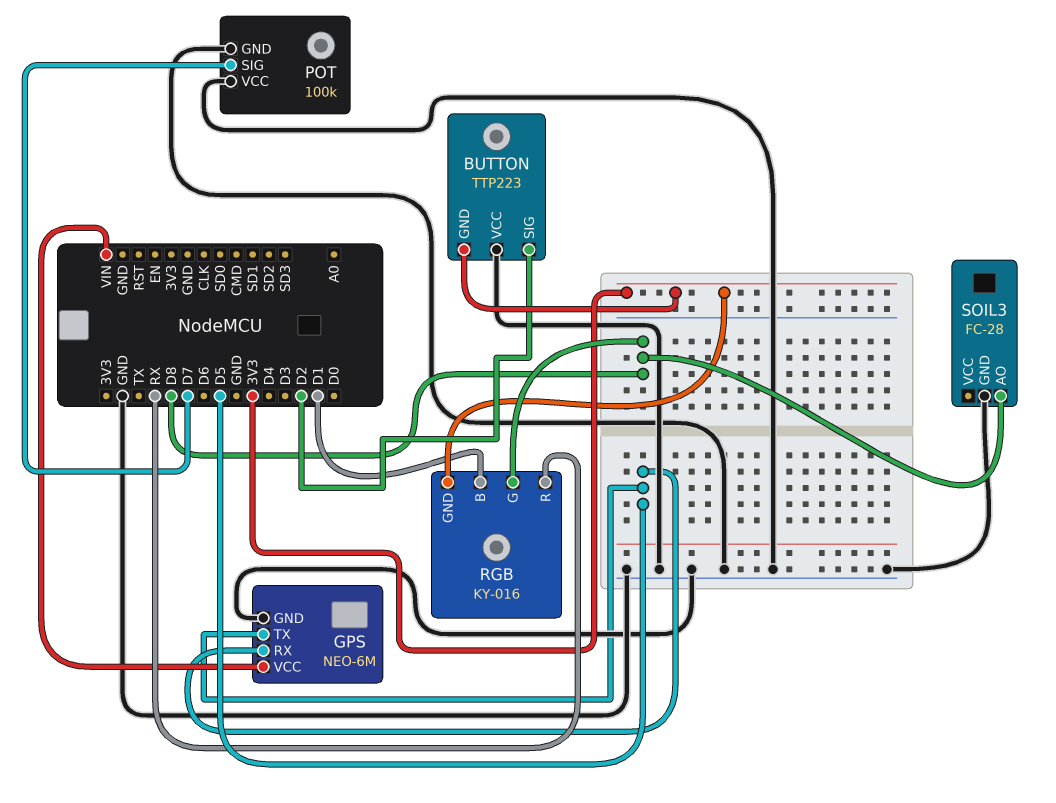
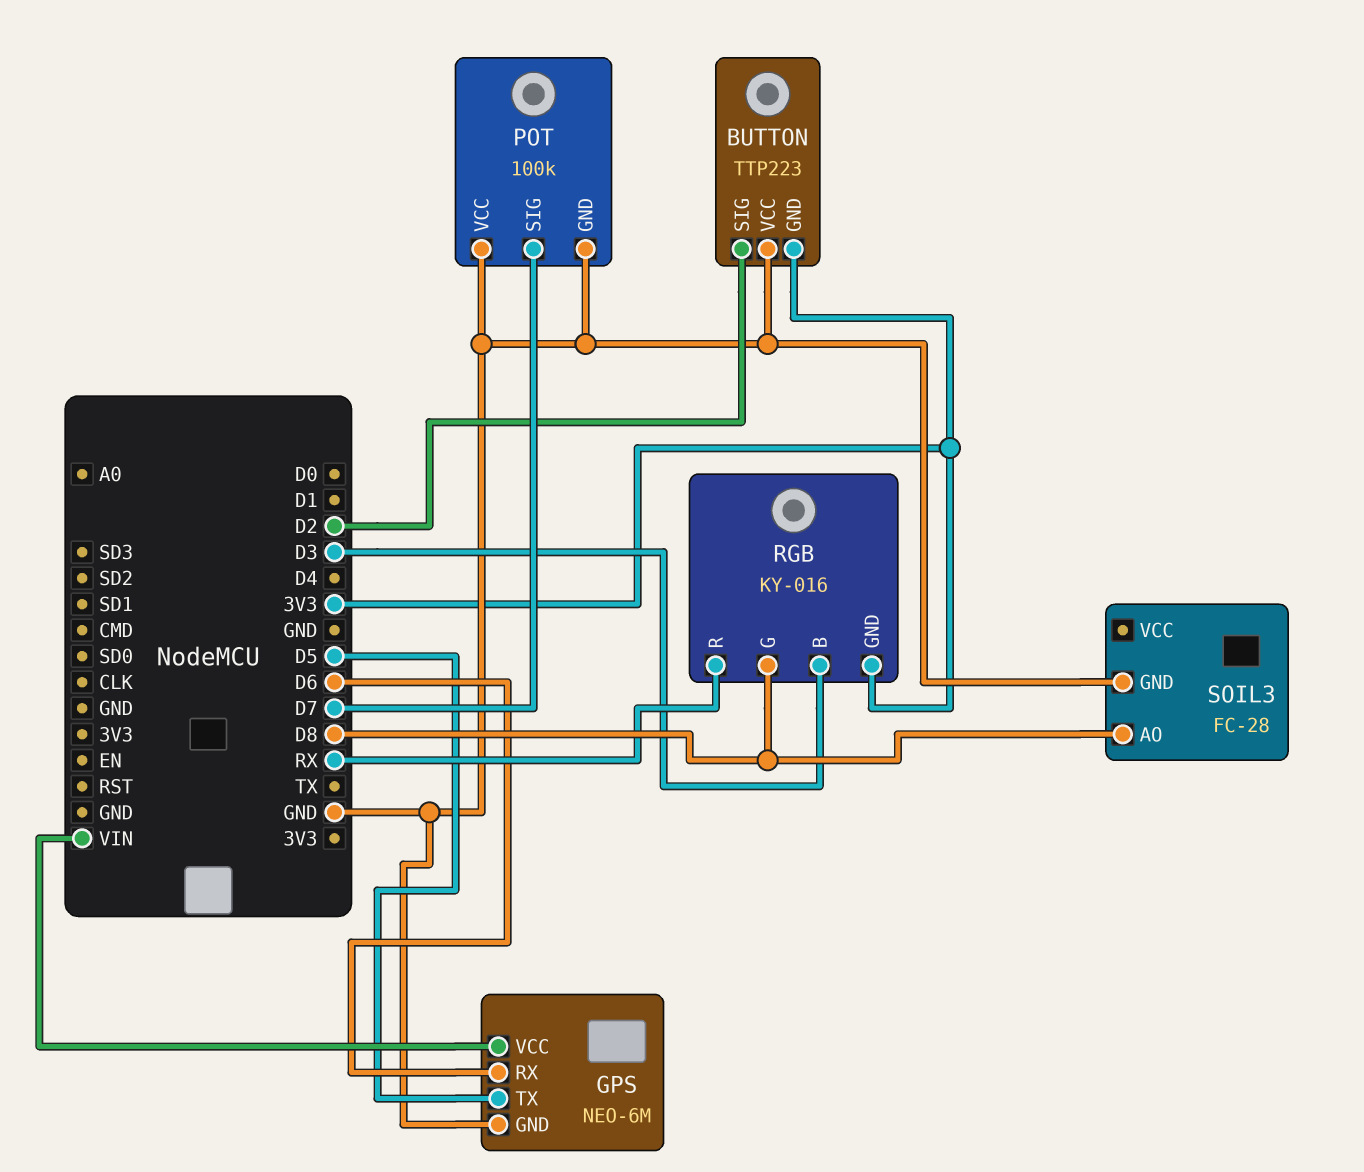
GPS pin RX: D5 -> D6
RGB pin B: D1 -> D3

